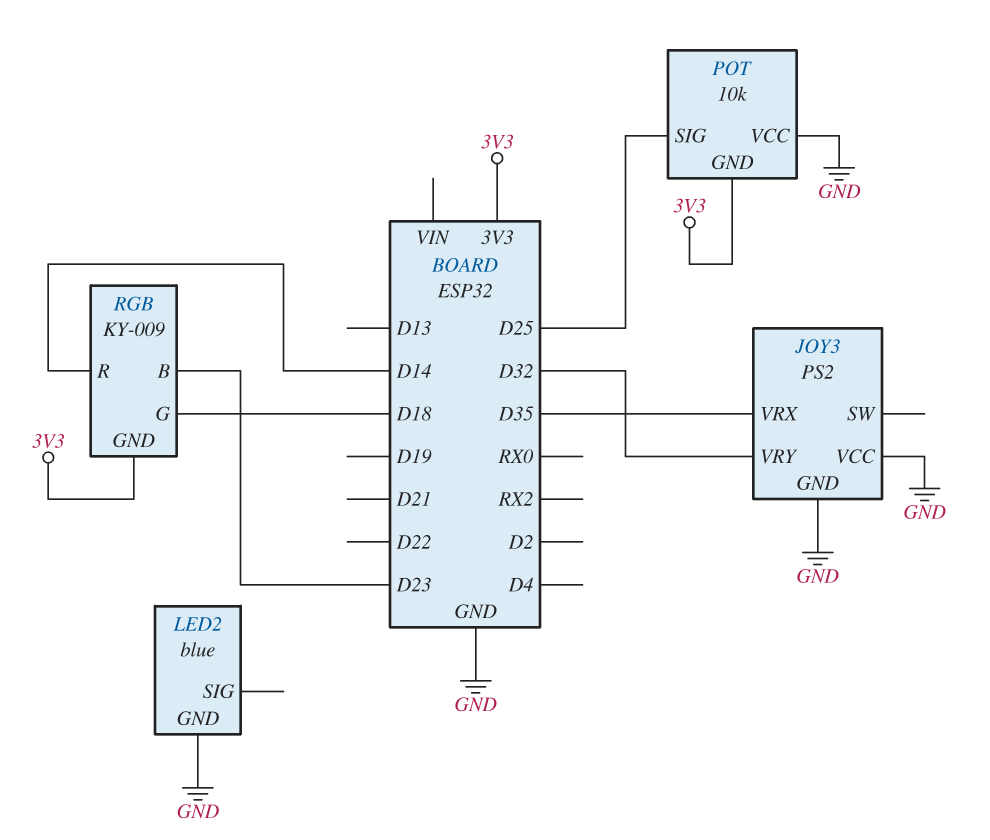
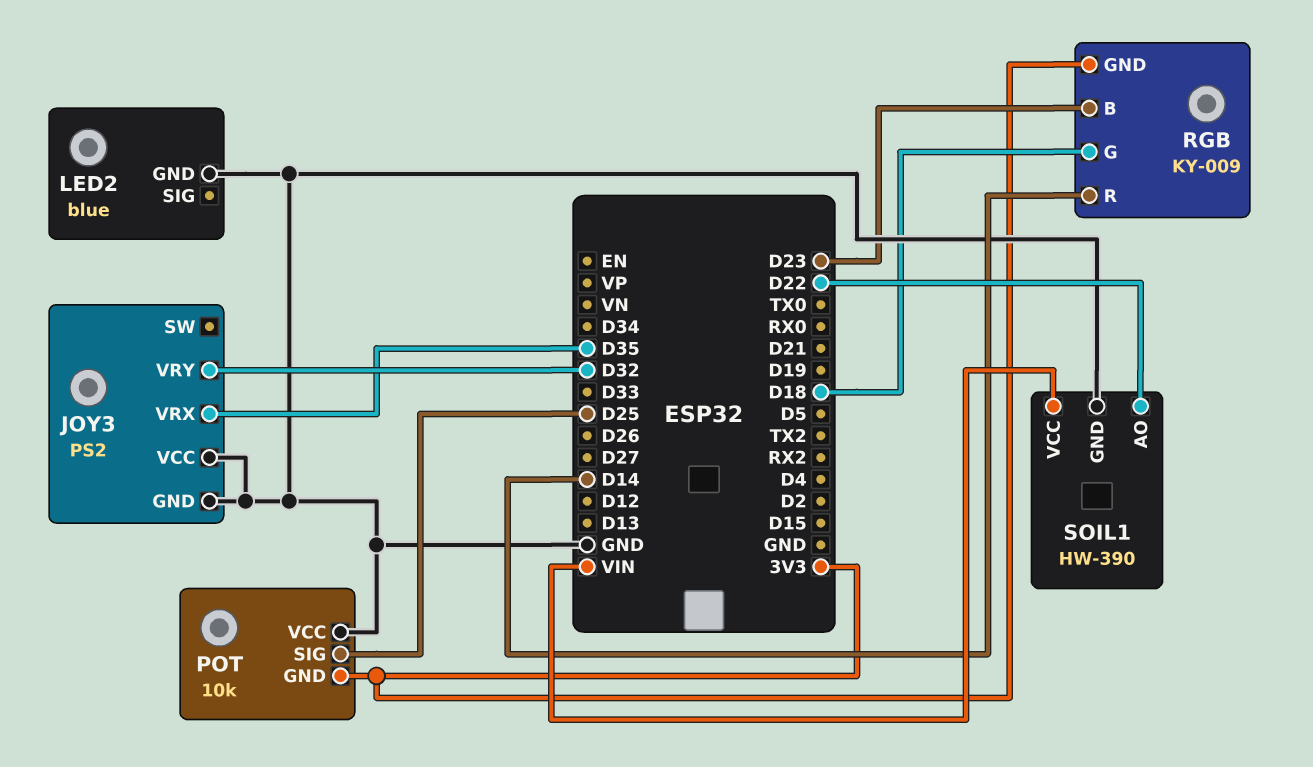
SOIL1: none -> HW-390
SOIL1 pin AO: none -> D22
SOIL1 pin GND: none -> GND
SOIL1 pin VCC: none -> VIN

